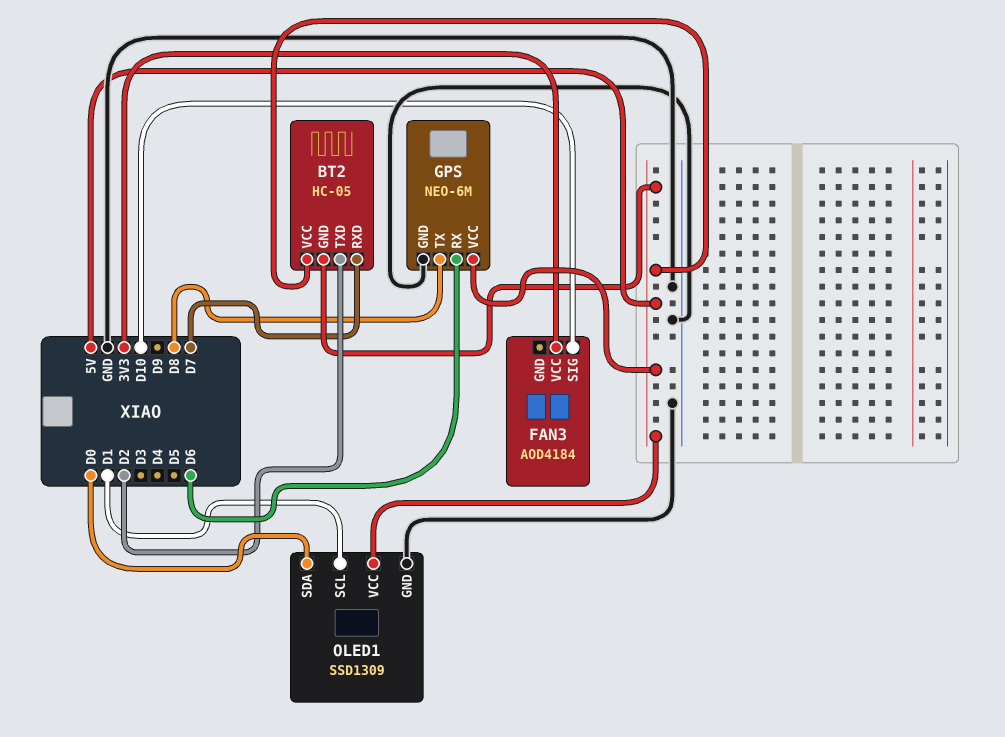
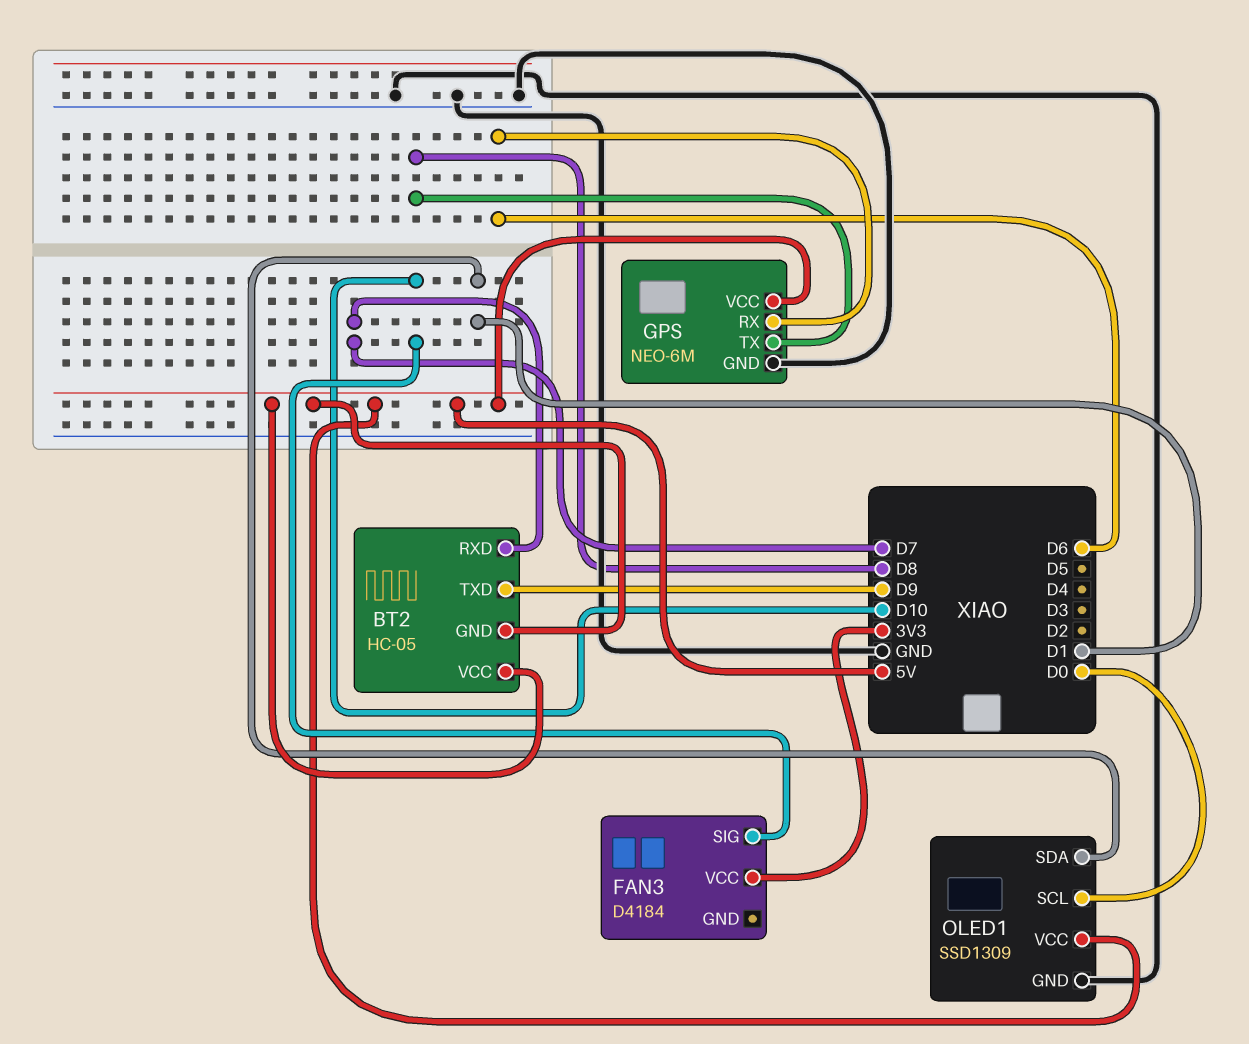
BT2 pin TXD: D2 -> D9
FAN3: AOD4184 -> D4184
OLED1 pin SCL: D1 -> D0
OLED1 pin SDA: D0 -> D1

